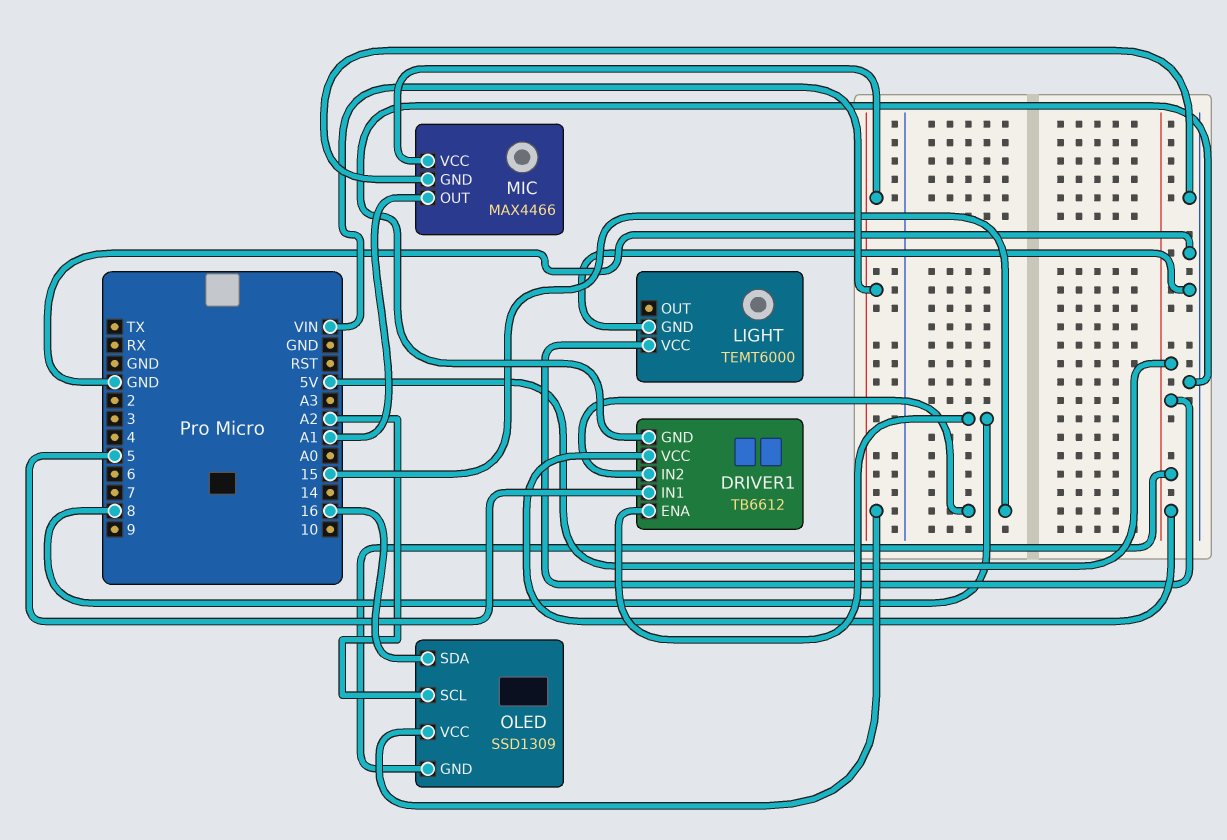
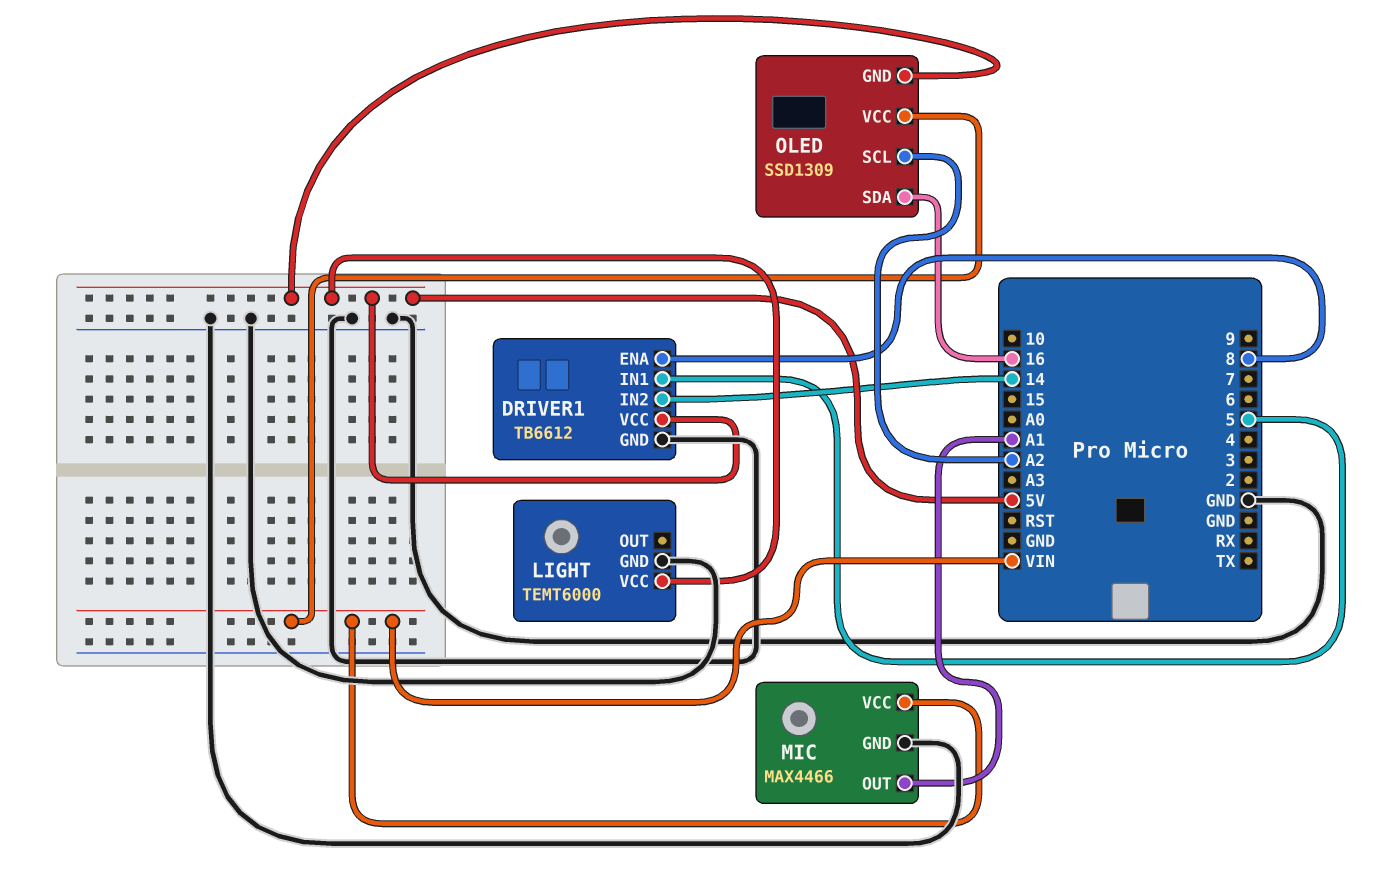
DRIVER1 pin IN2: 15 -> 14

